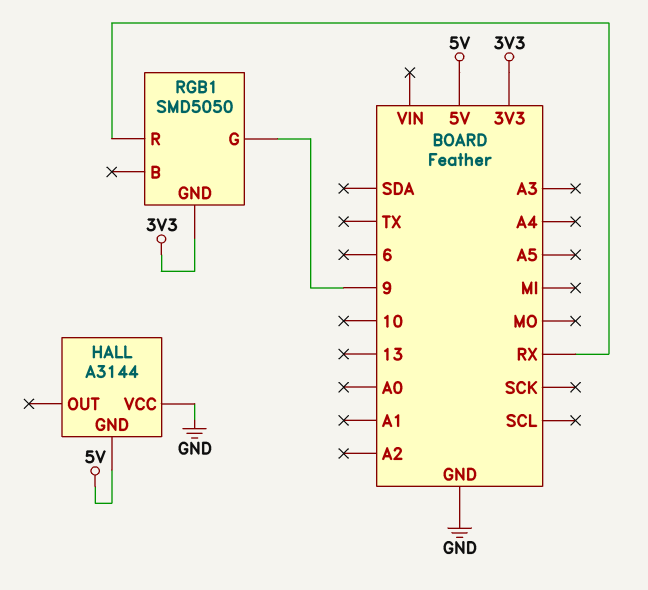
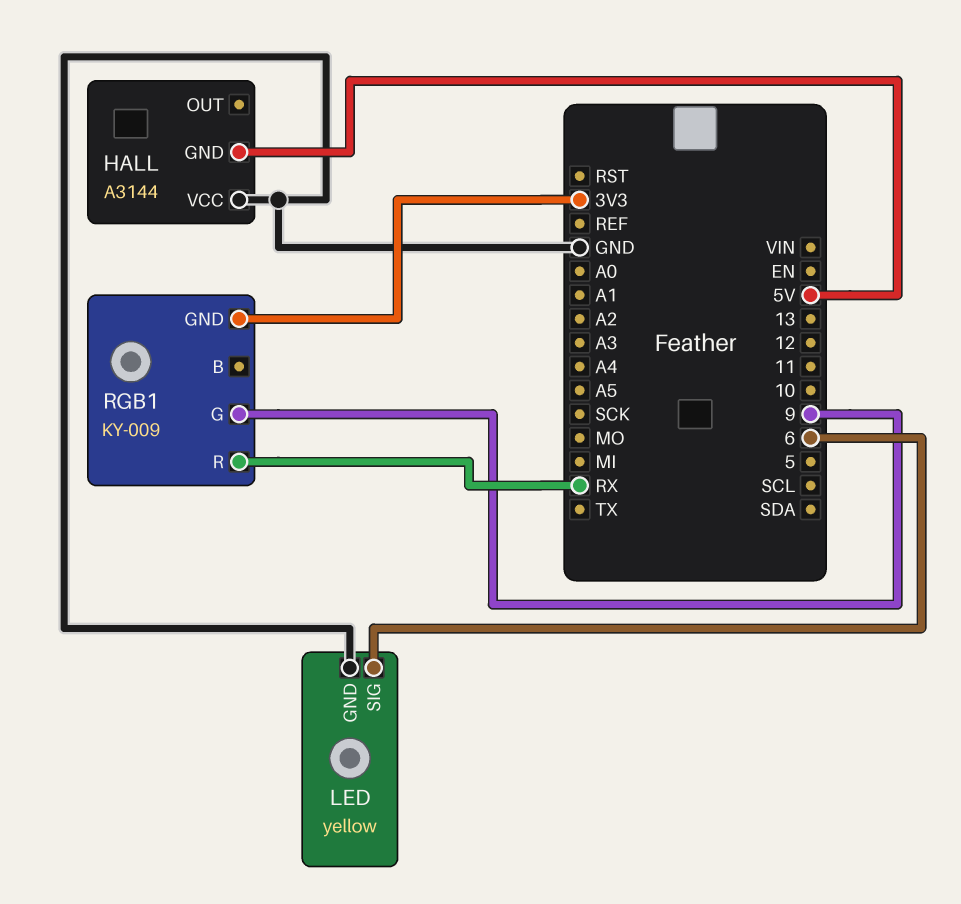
LED: none -> yellow
LED pin GND: none -> GND
LED pin SIG: none -> 6
RGB1: SMD5050 -> KY-009

